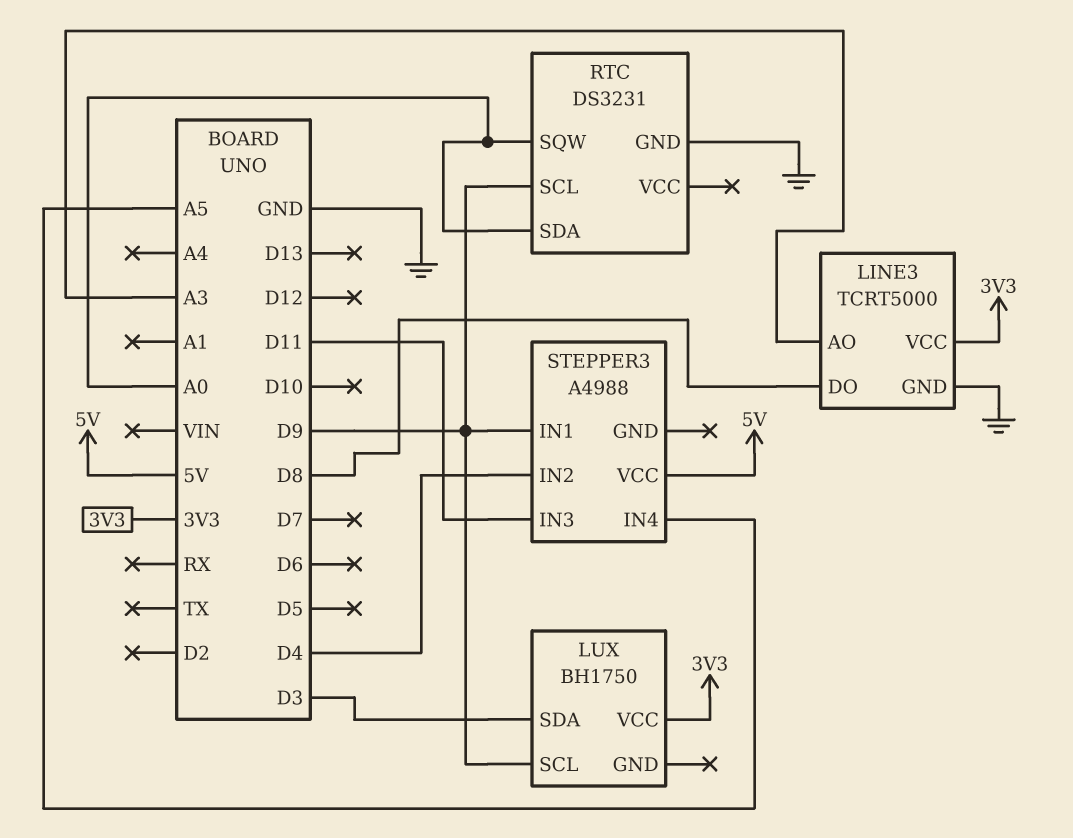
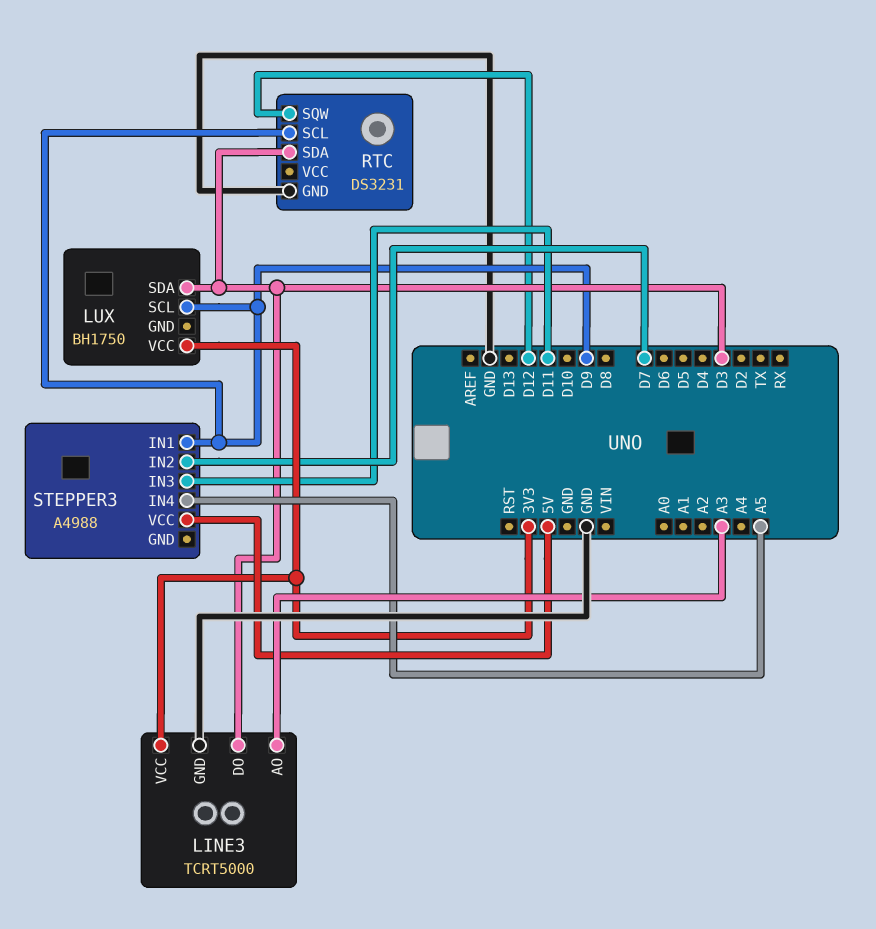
LINE3 pin DO: D8 -> D3
RTC pin SDA: A0 -> D3
RTC pin SQW: A0 -> D12
STEPPER3 pin IN2: D4 -> D7

